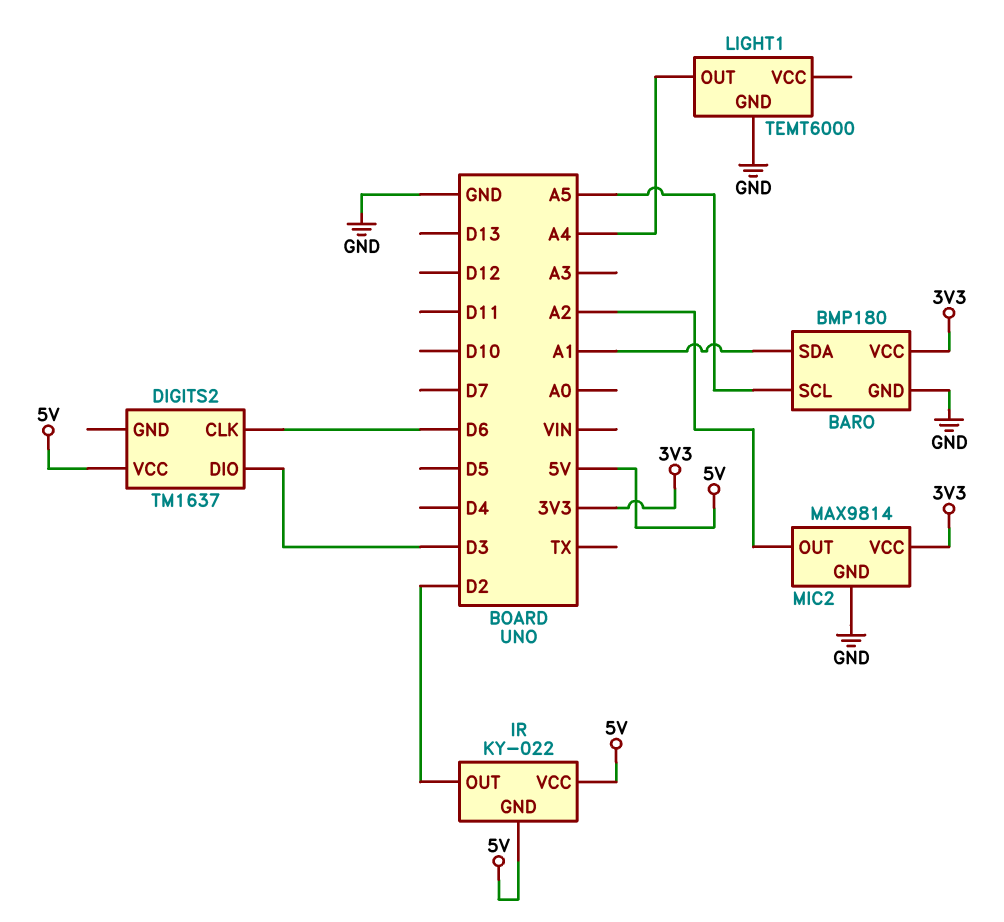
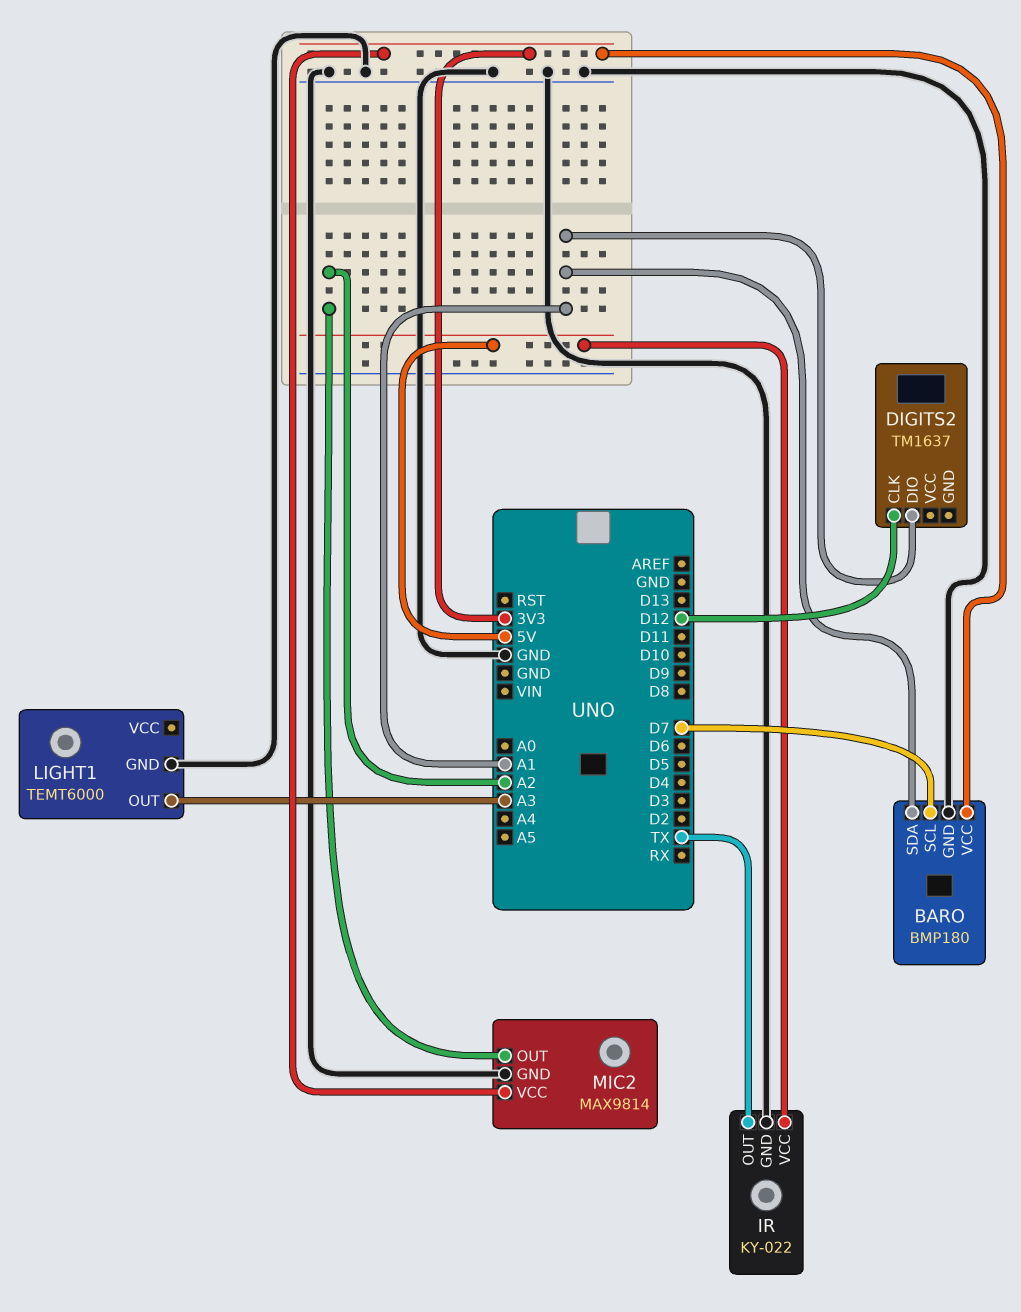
BARO pin SCL: A5 -> D7
DIGITS2 pin CLK: D6 -> D12
DIGITS2 pin DIO: D3 -> A1
DIGITS2 pin VCC: 5V -> none
IR pin GND: 5V -> GND
IR pin OUT: D2 -> TX
LIGHT1 pin OUT: A4 -> A3

